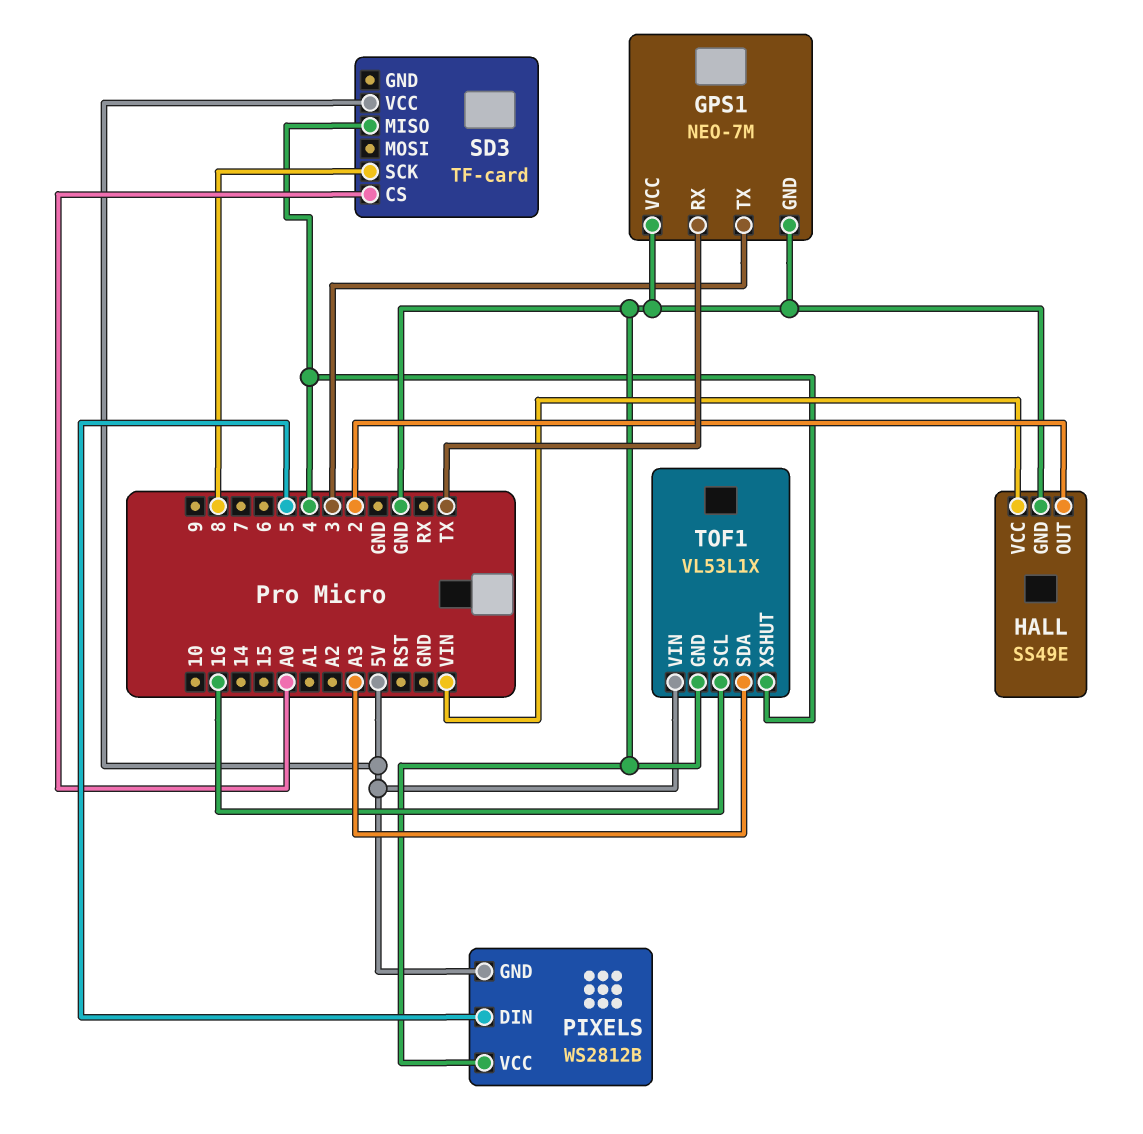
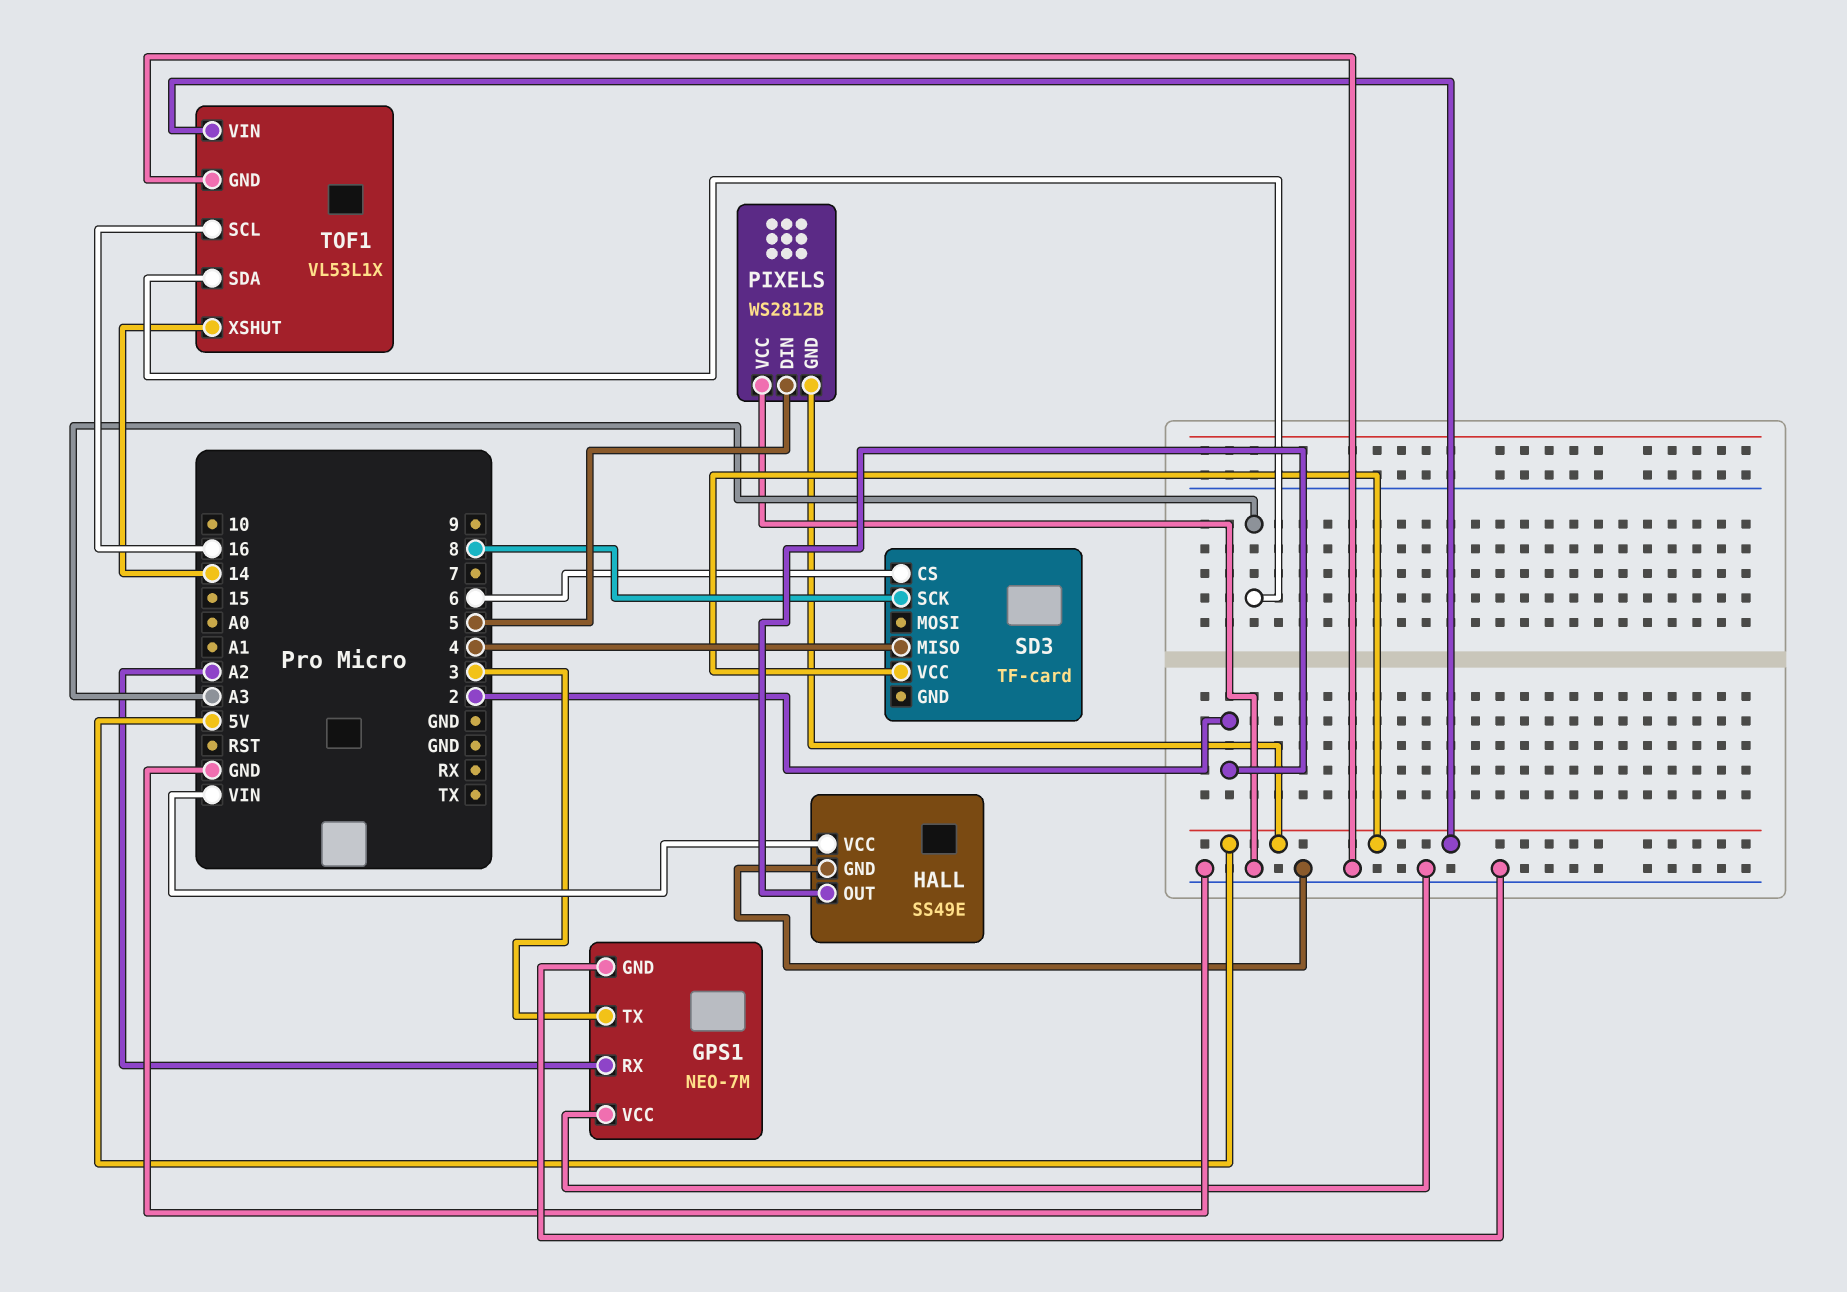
GPS1 pin RX: TX -> A2
SD3 pin CS: A0 -> 6
TOF1 pin XSHUT: 4 -> 14

